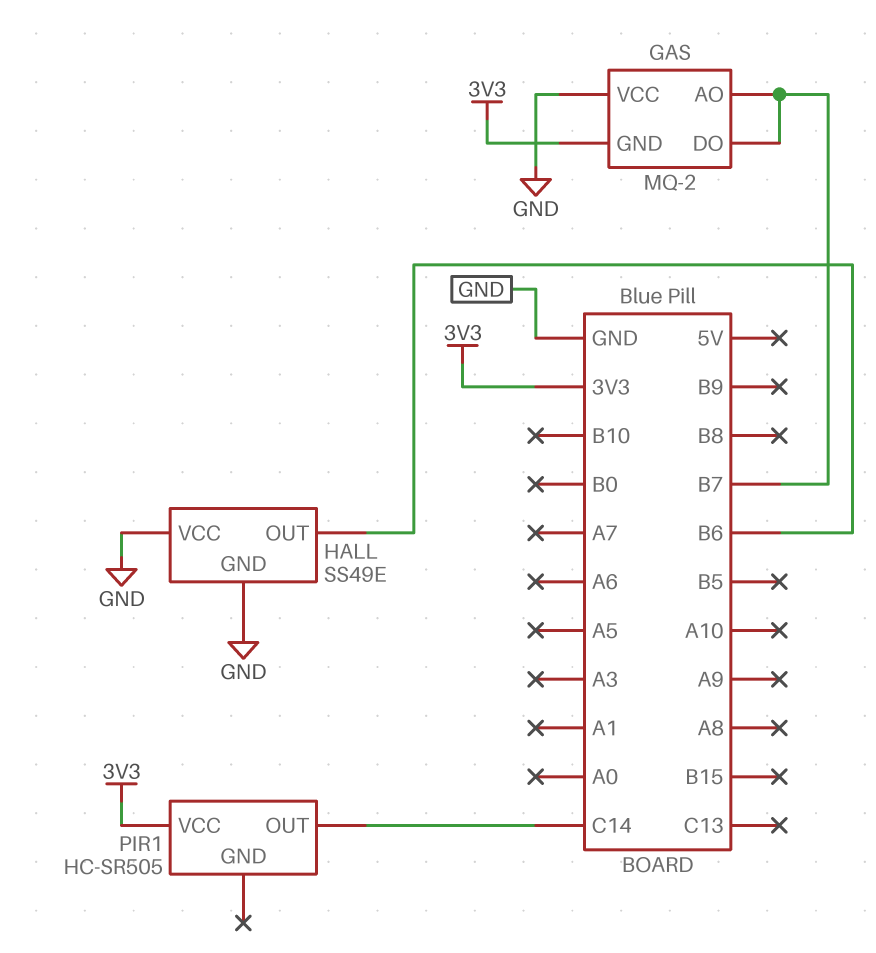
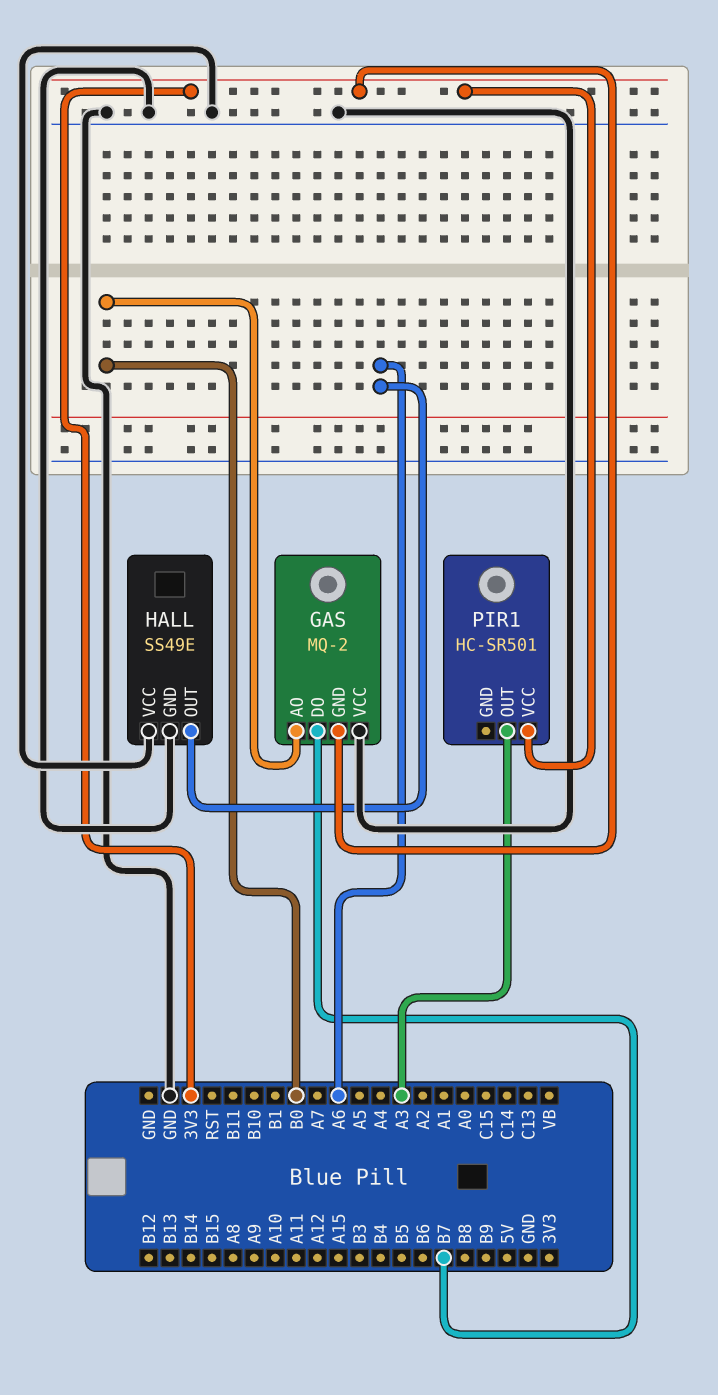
GAS pin AO: B7 -> B0
HALL pin OUT: B6 -> A6
PIR1: HC-SR505 -> HC-SR501
PIR1 pin OUT: C14 -> A3

